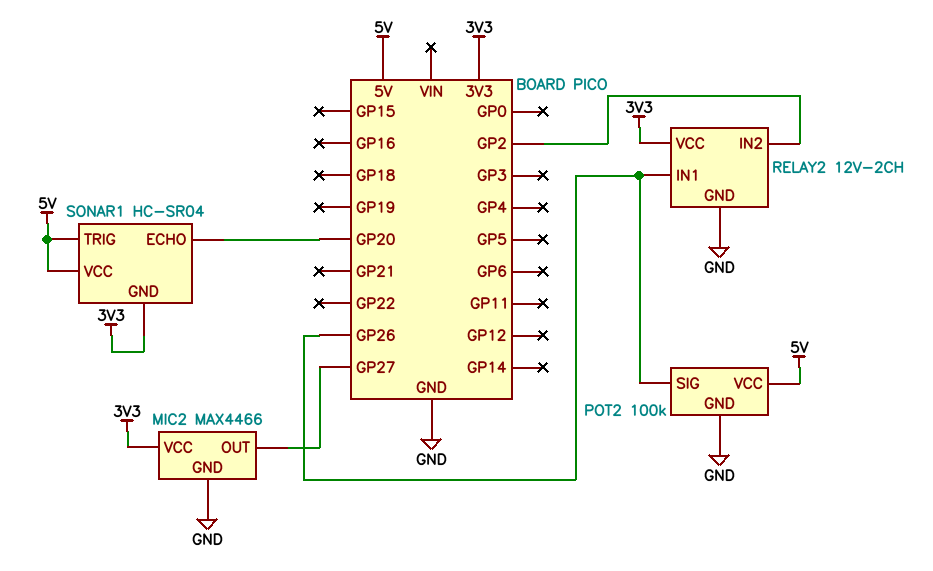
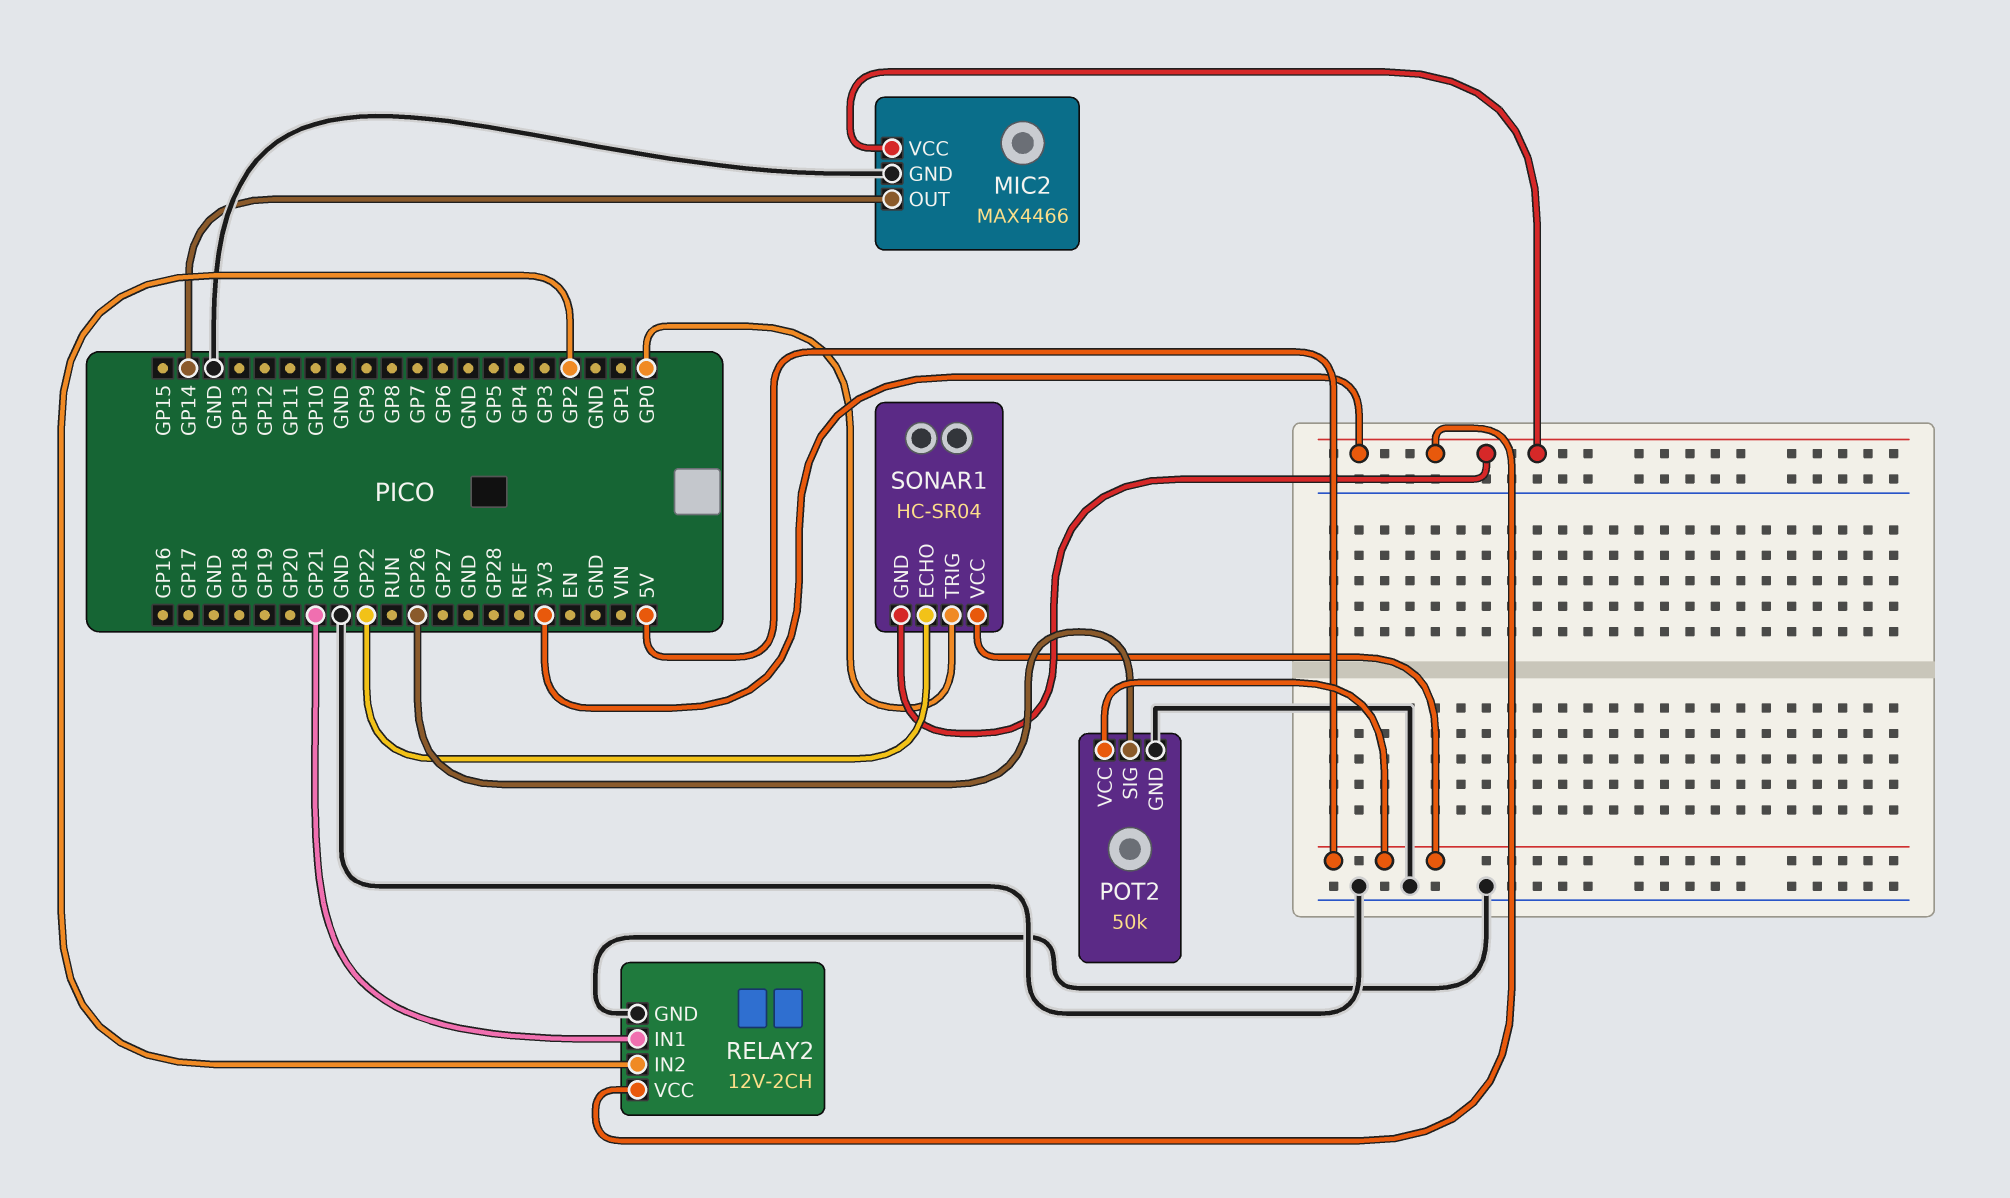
MIC2 pin OUT: GP27 -> GP14
POT2: 100k -> 50k
RELAY2 pin IN1: GP26 -> GP21
SONAR1 pin ECHO: GP20 -> GP22
SONAR1 pin TRIG: 5V -> GP0

